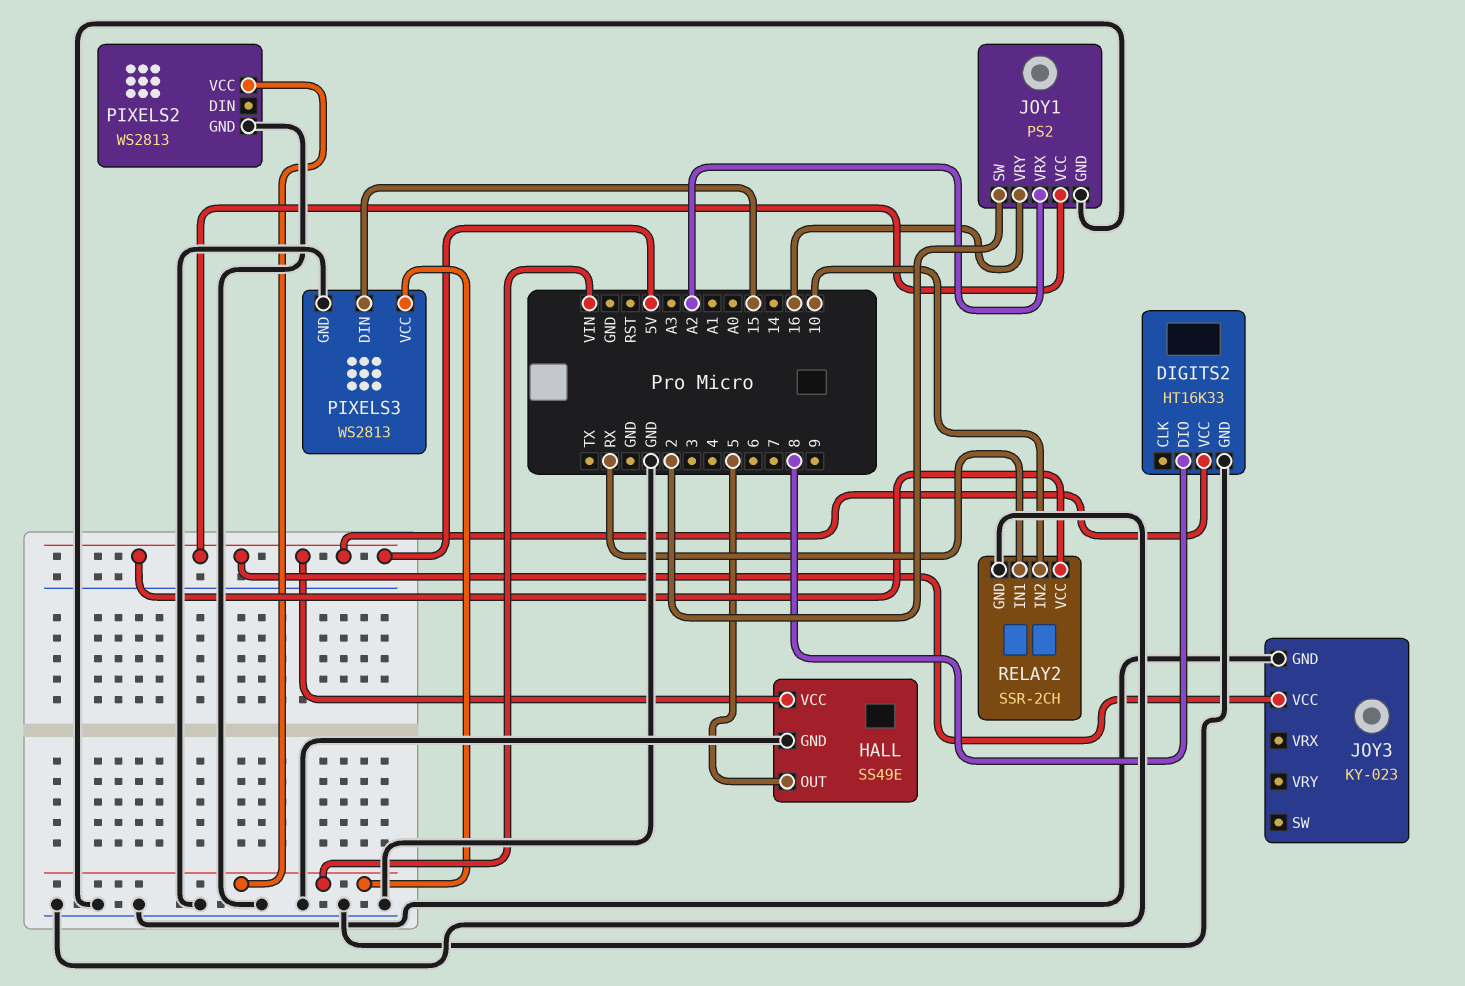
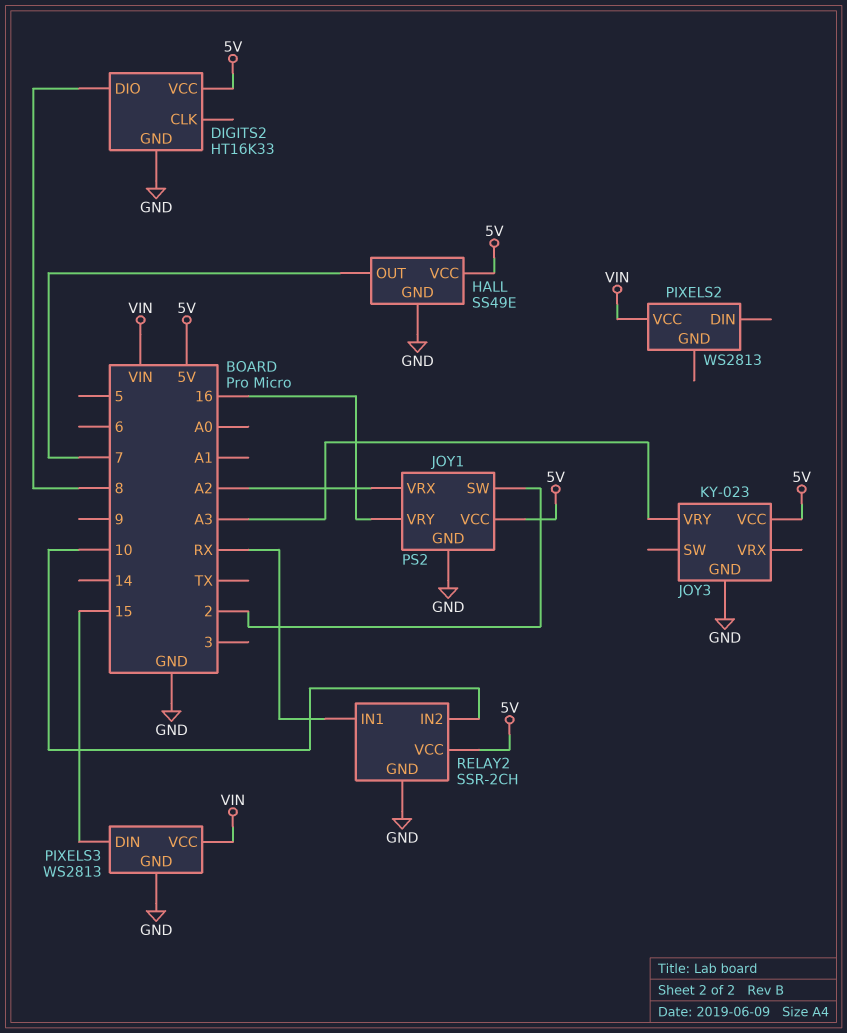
HALL pin OUT: 5 -> 7
JOY3 pin VRY: none -> A3
PIXELS2 pin GND: GND -> none

